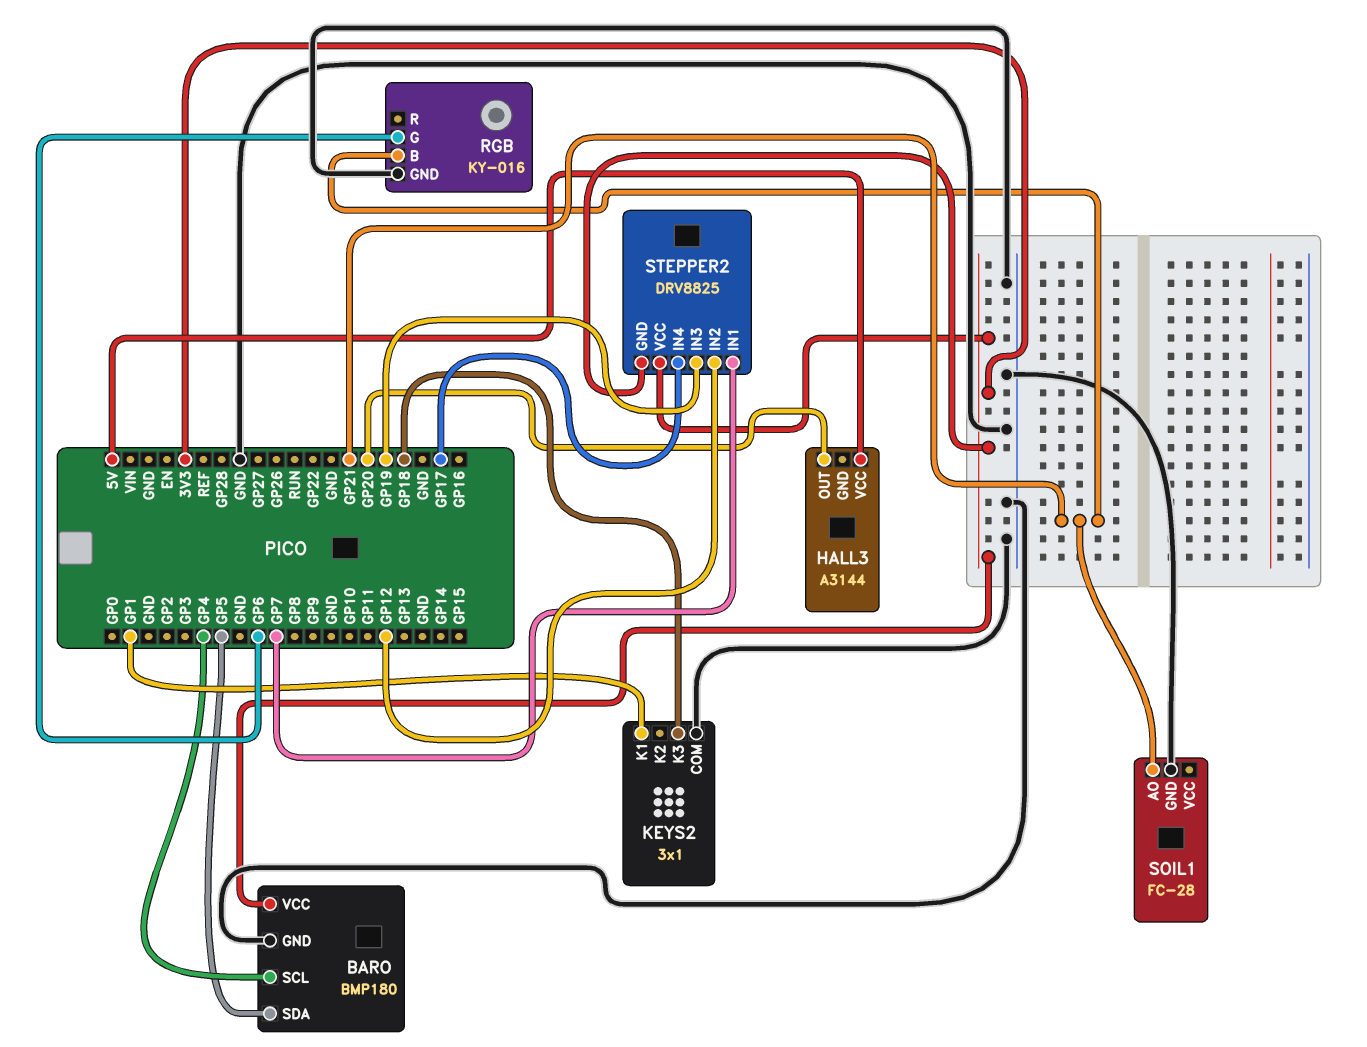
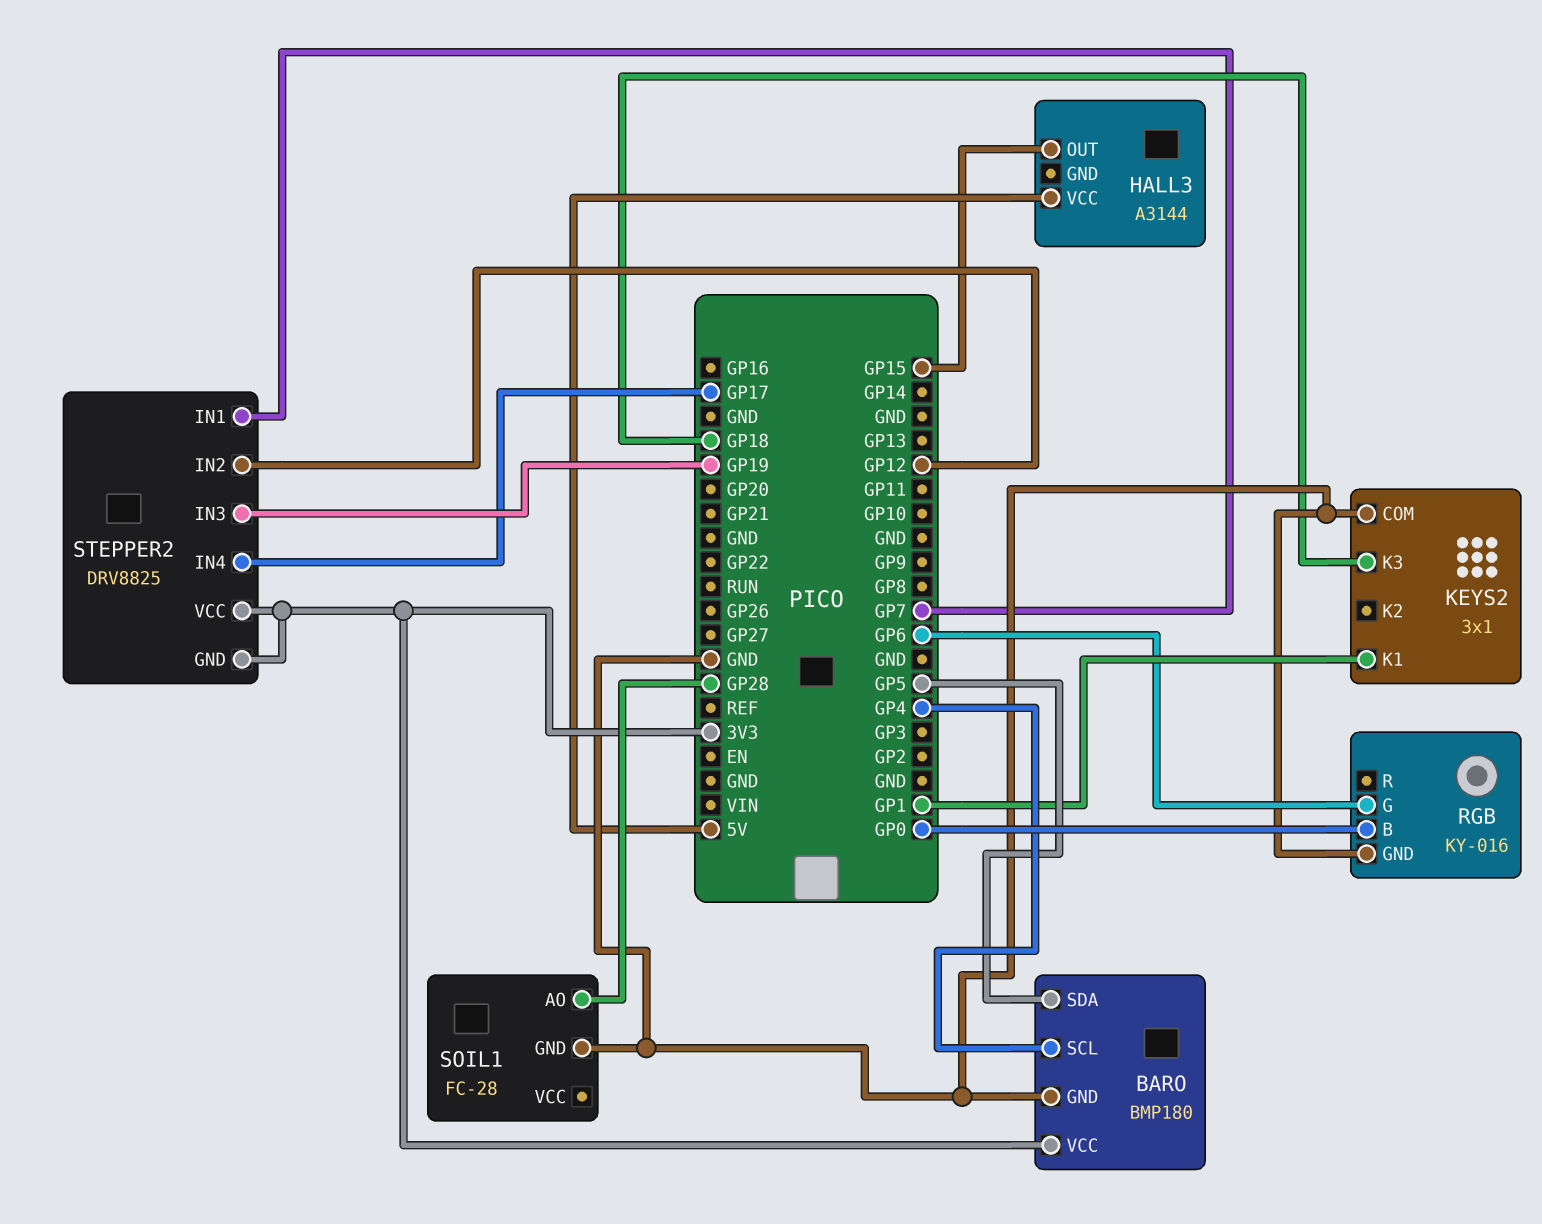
HALL3 pin OUT: GP20 -> GP15
RGB pin B: GP21 -> GP0
SOIL1 pin AO: GP21 -> GP28

